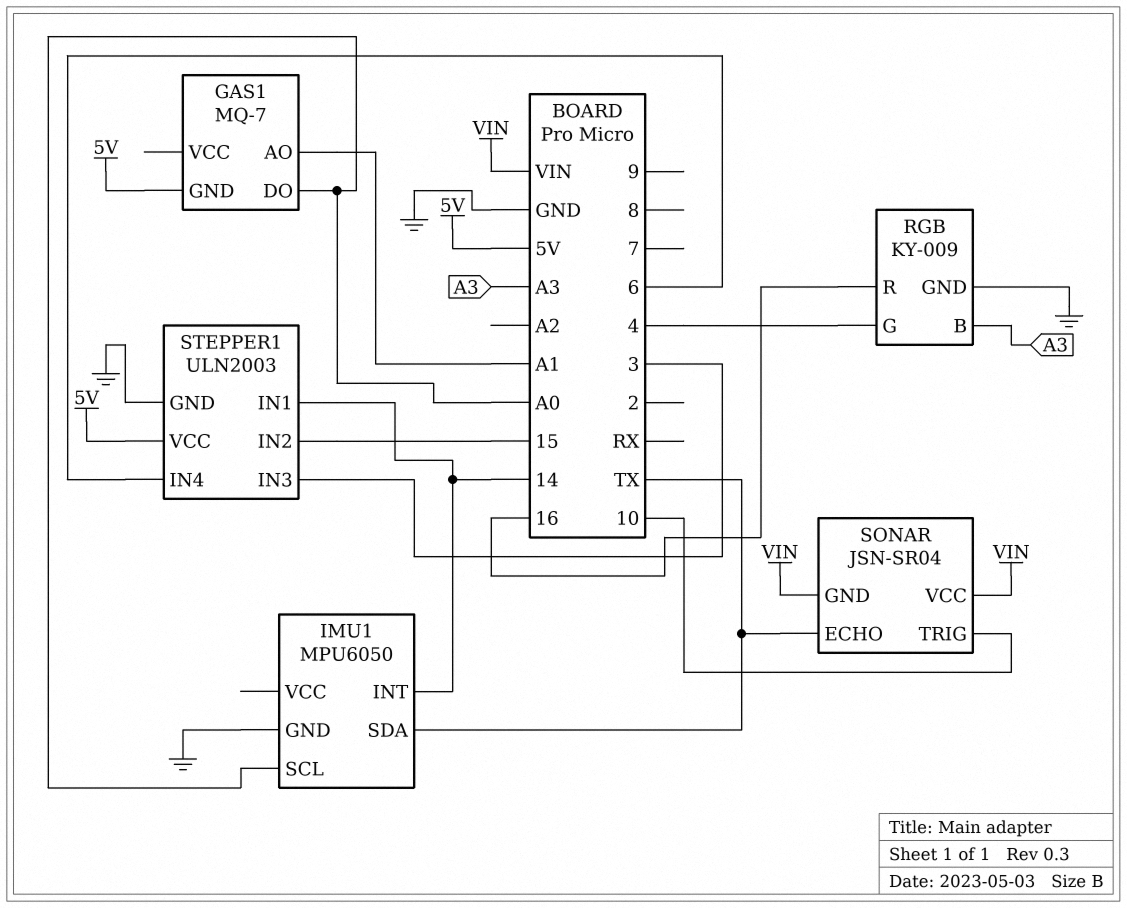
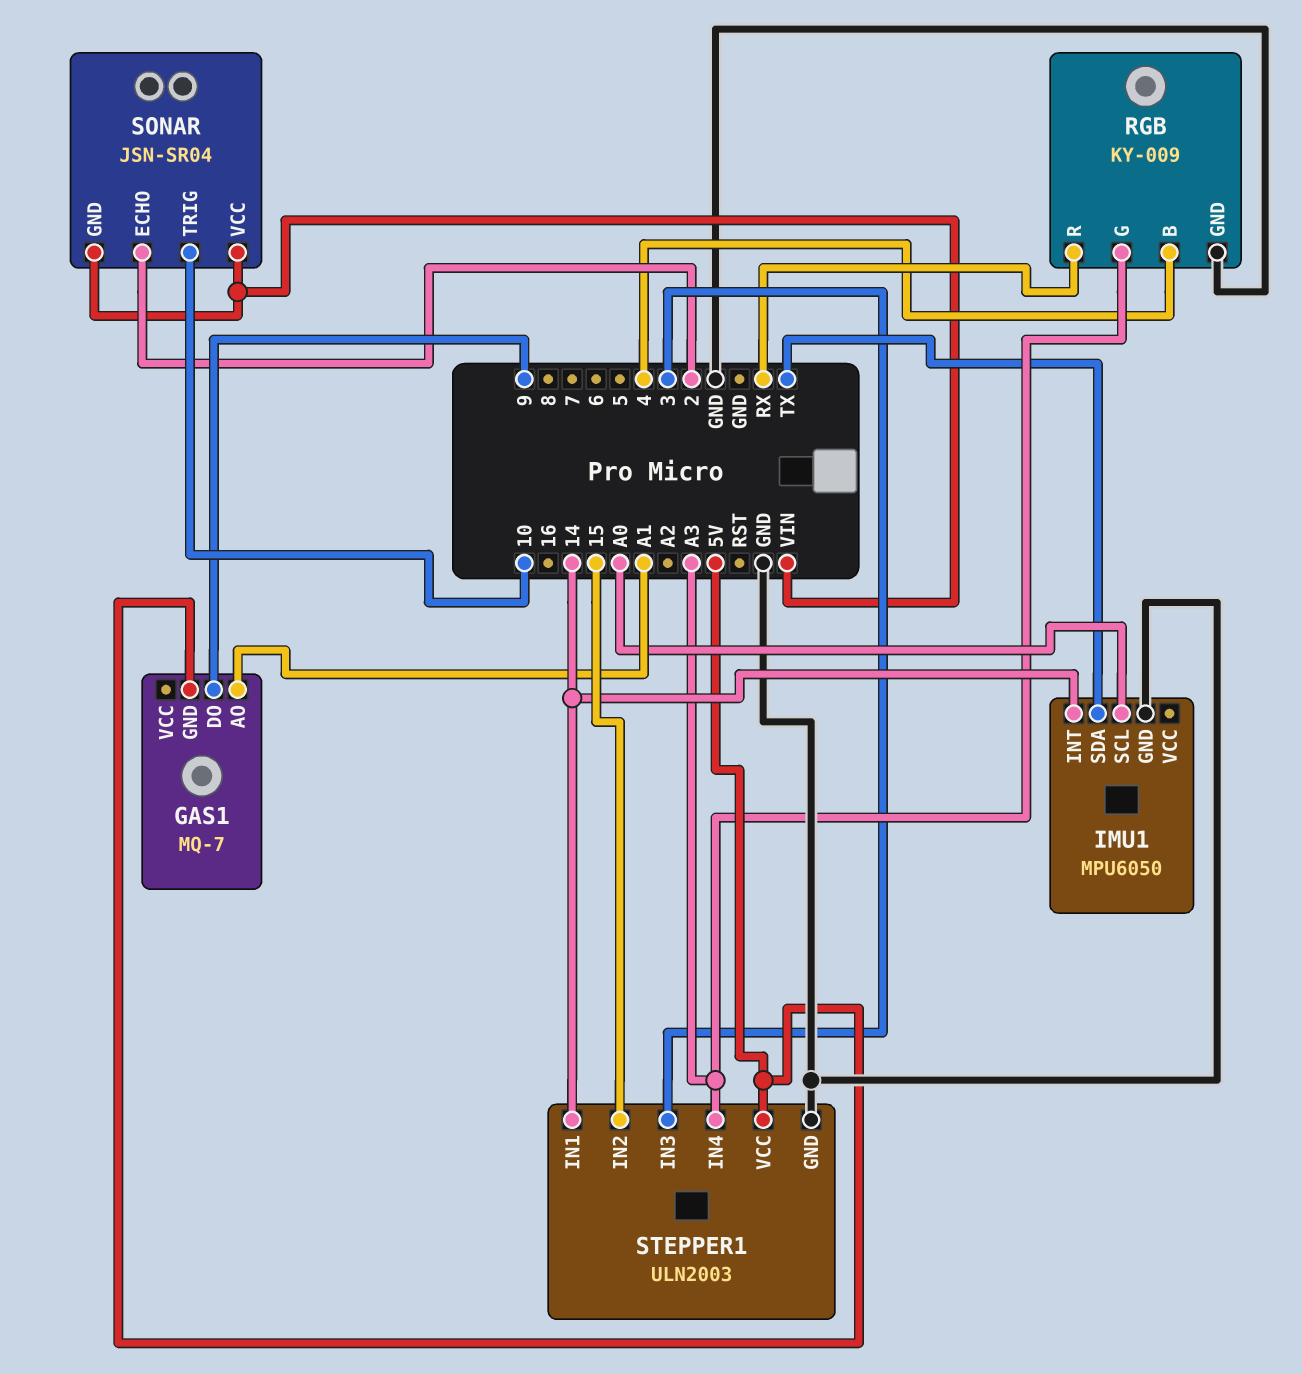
GAS1 pin DO: A0 -> 9
RGB pin B: A3 -> 4
RGB pin G: 4 -> A3
RGB pin R: 16 -> RX
SONAR pin ECHO: TX -> 2
STEPPER1 pin IN4: 6 -> A3

